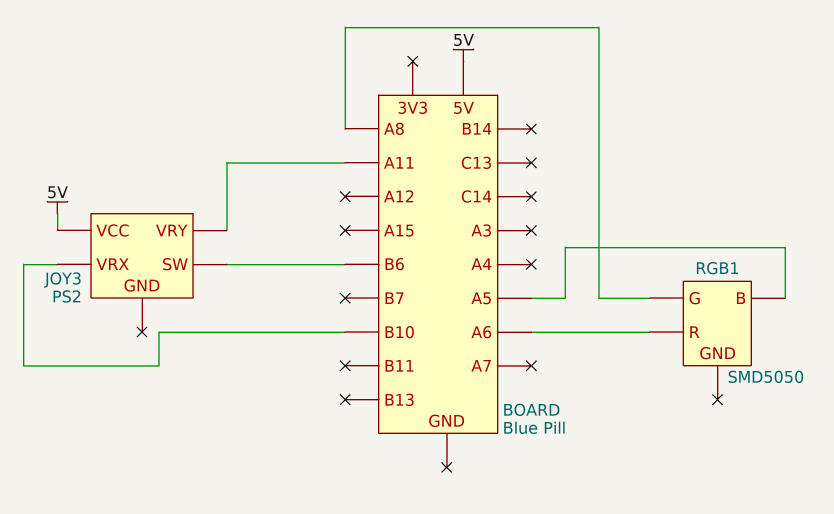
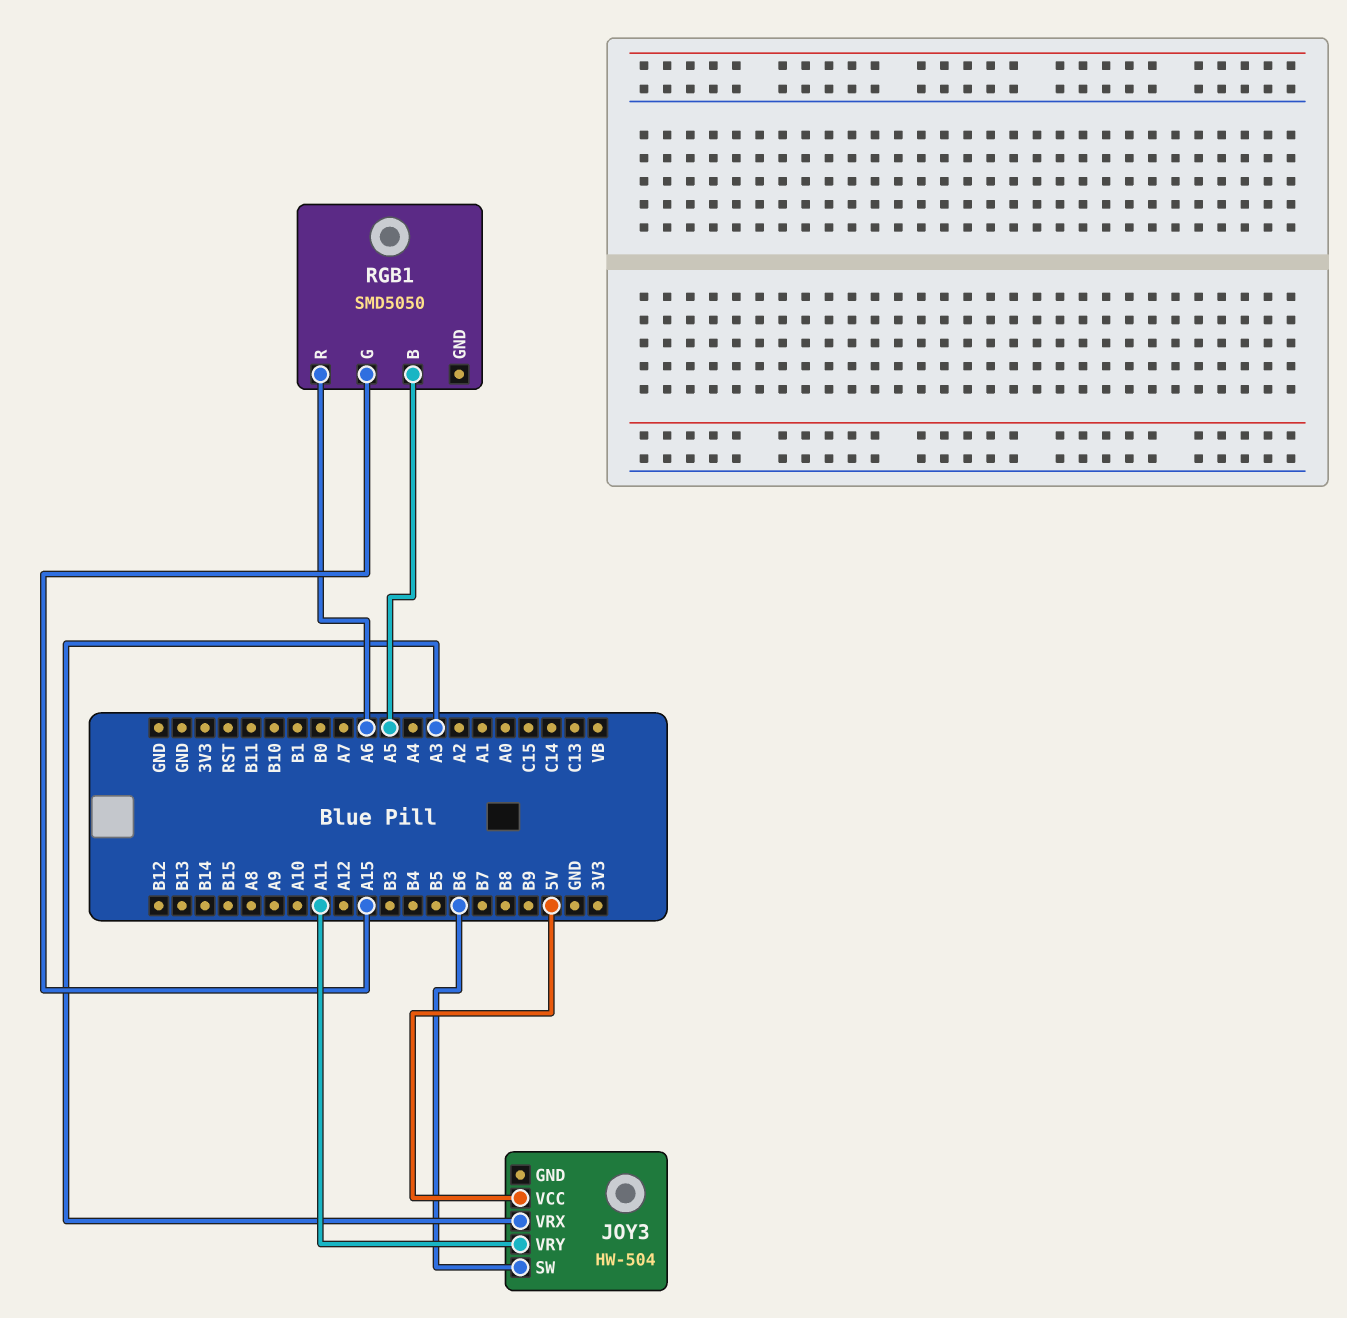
JOY3: PS2 -> HW-504
JOY3 pin VRX: B10 -> A3
RGB1 pin G: A8 -> A15

